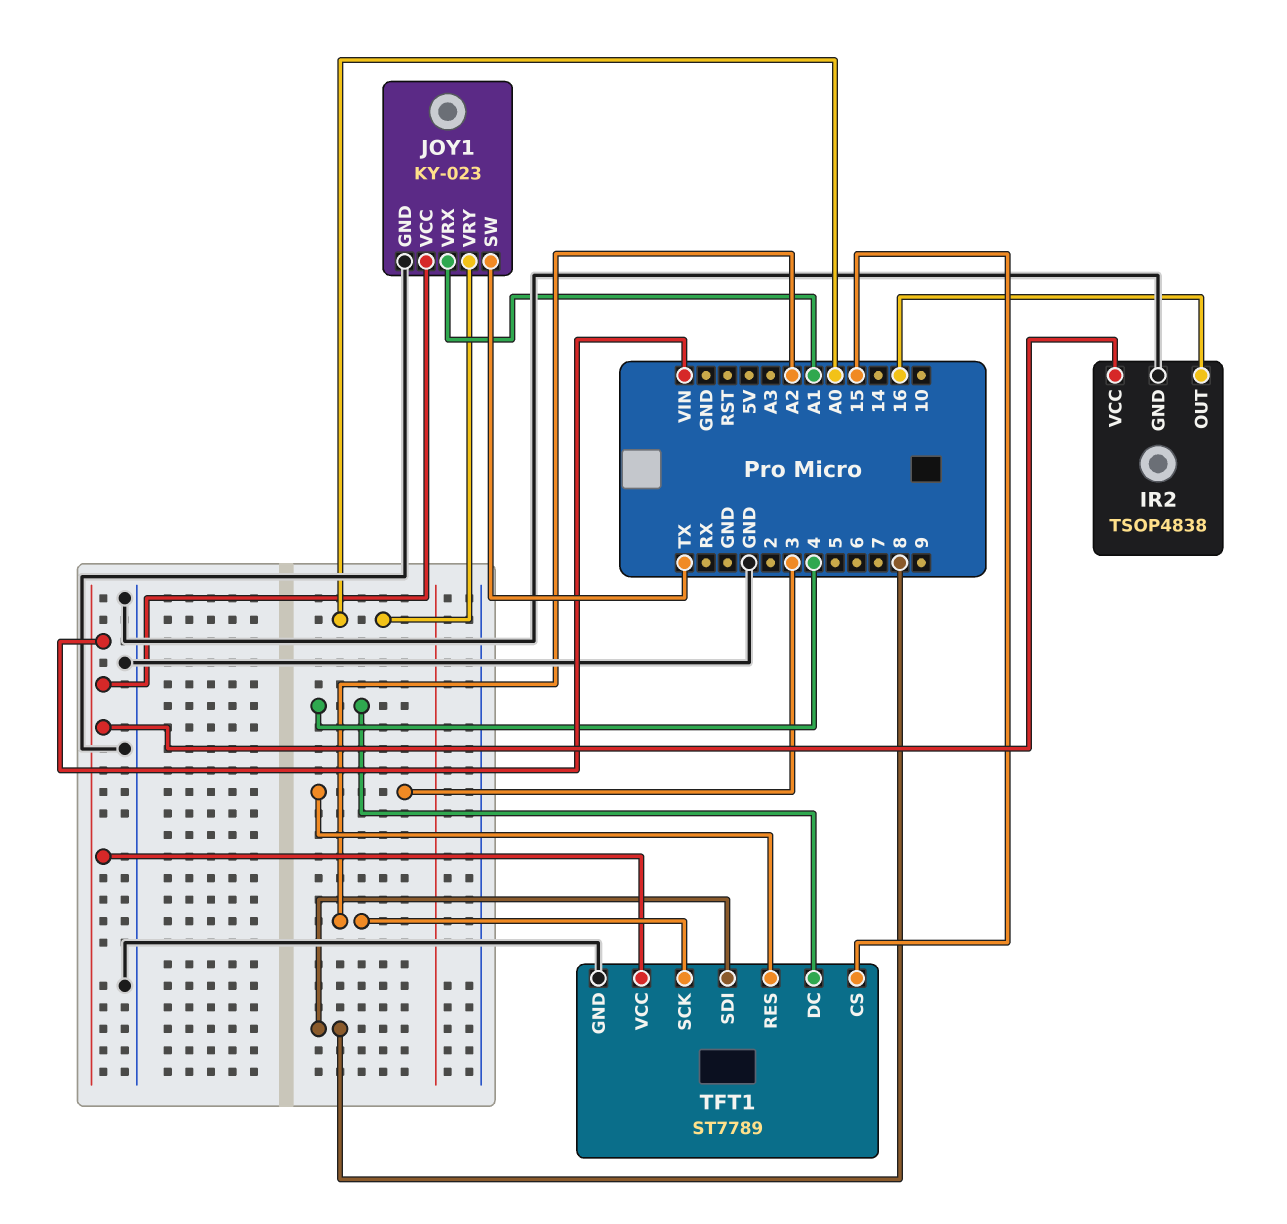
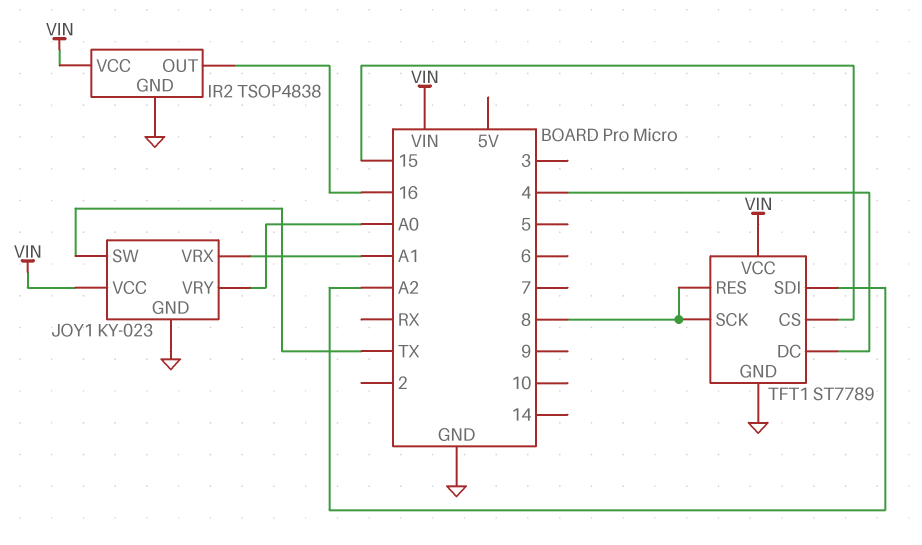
TFT1 pin RES: 3 -> 8
TFT1 pin SCK: A2 -> 8
TFT1 pin SDI: 8 -> A2

